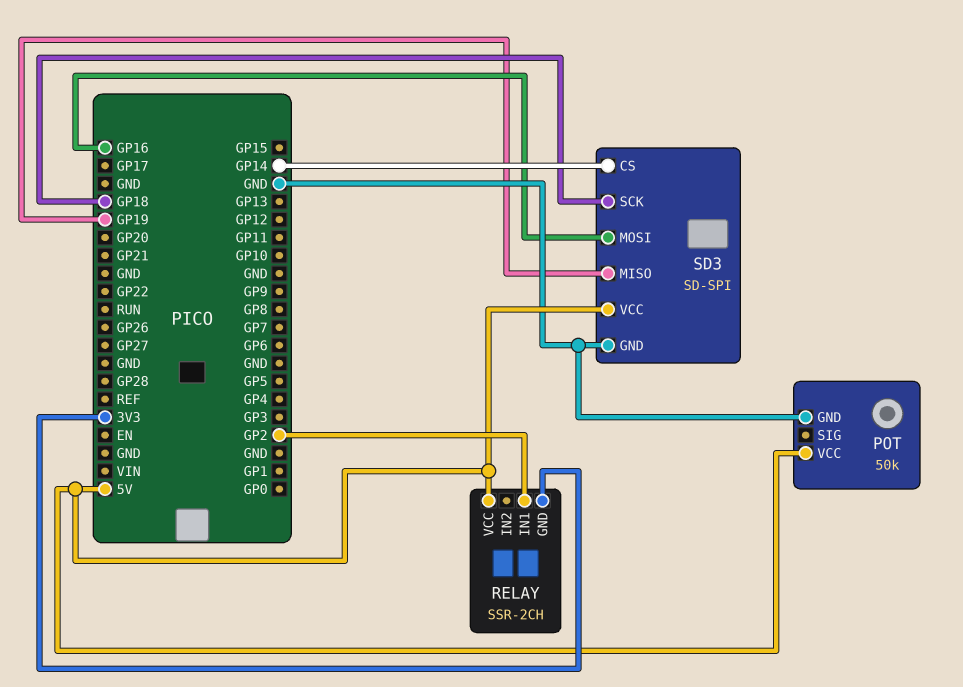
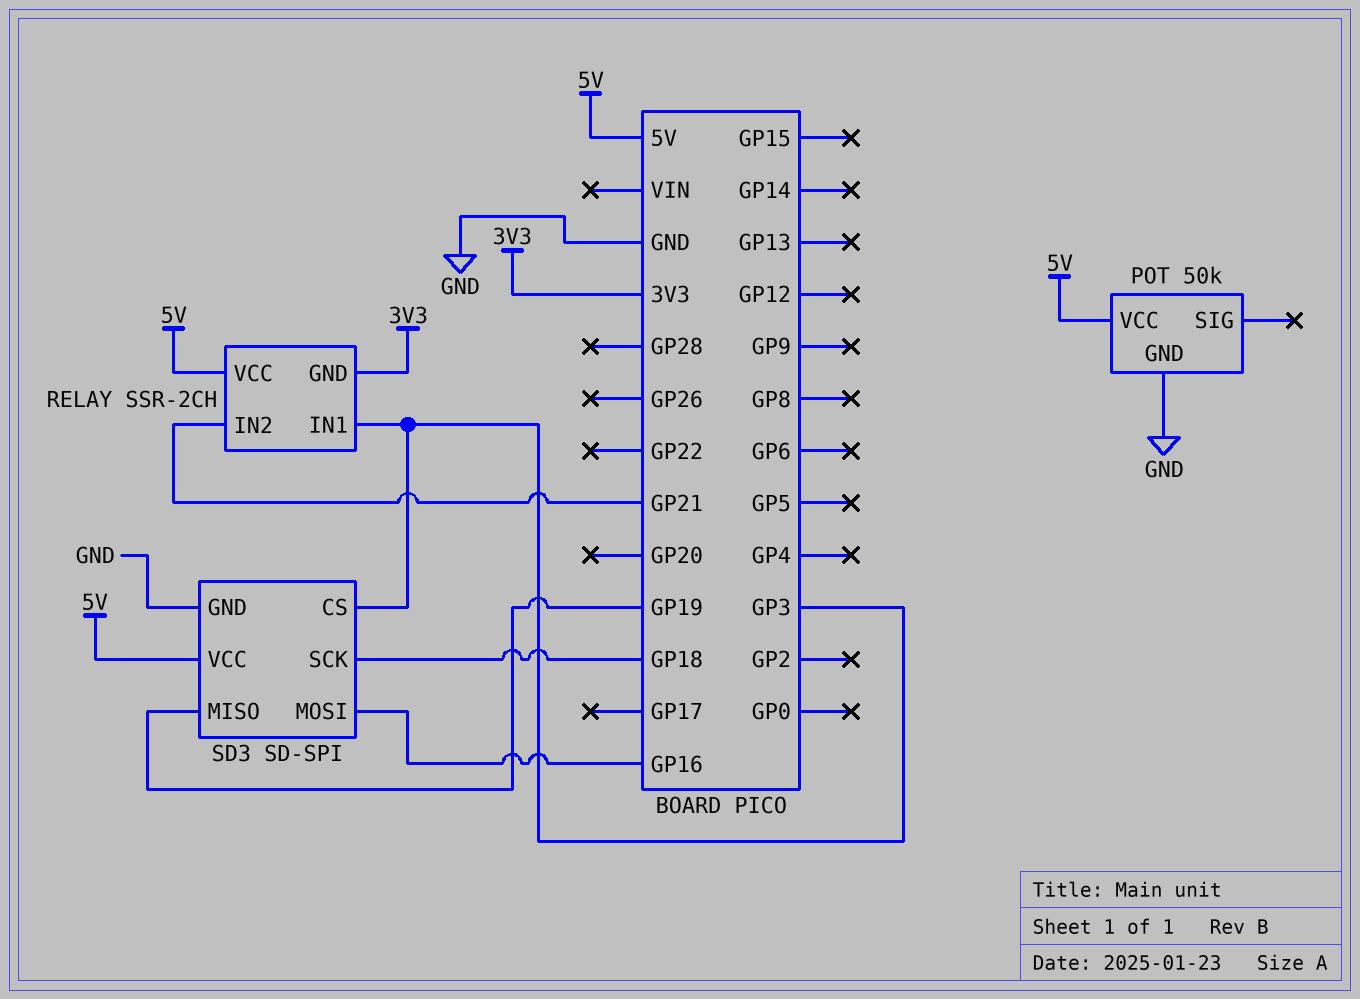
RELAY pin IN1: GP2 -> GP3
RELAY pin IN2: none -> GP21
SD3 pin CS: GP14 -> GP3

